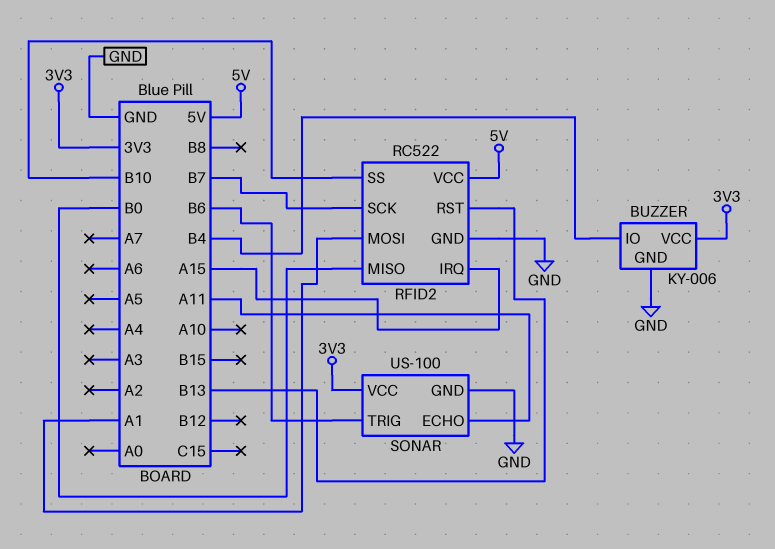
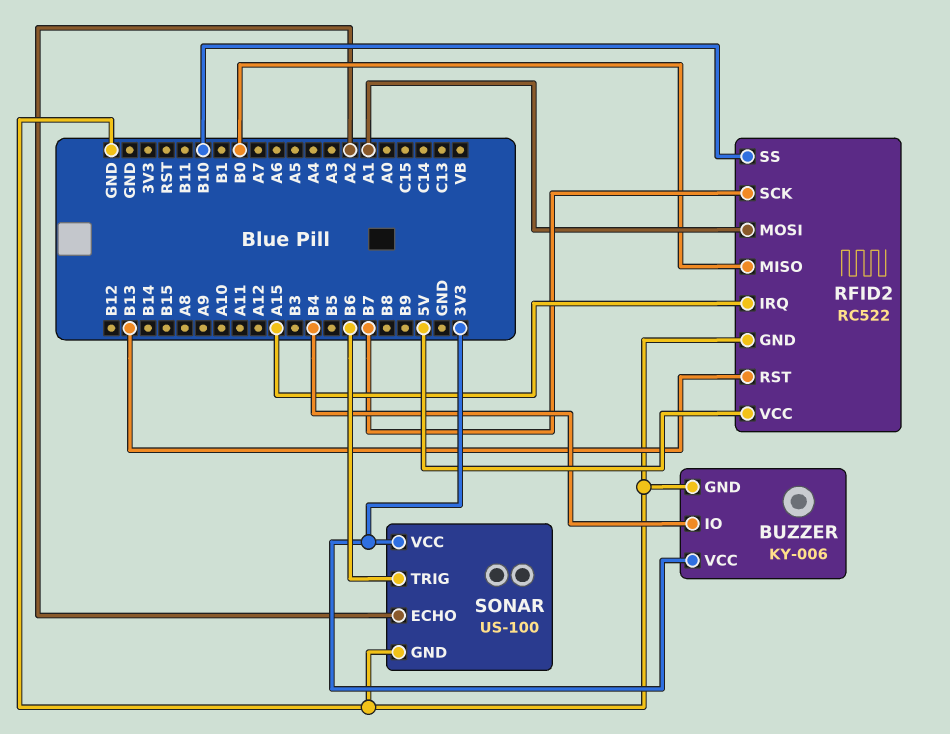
SONAR pin ECHO: A11 -> A2

